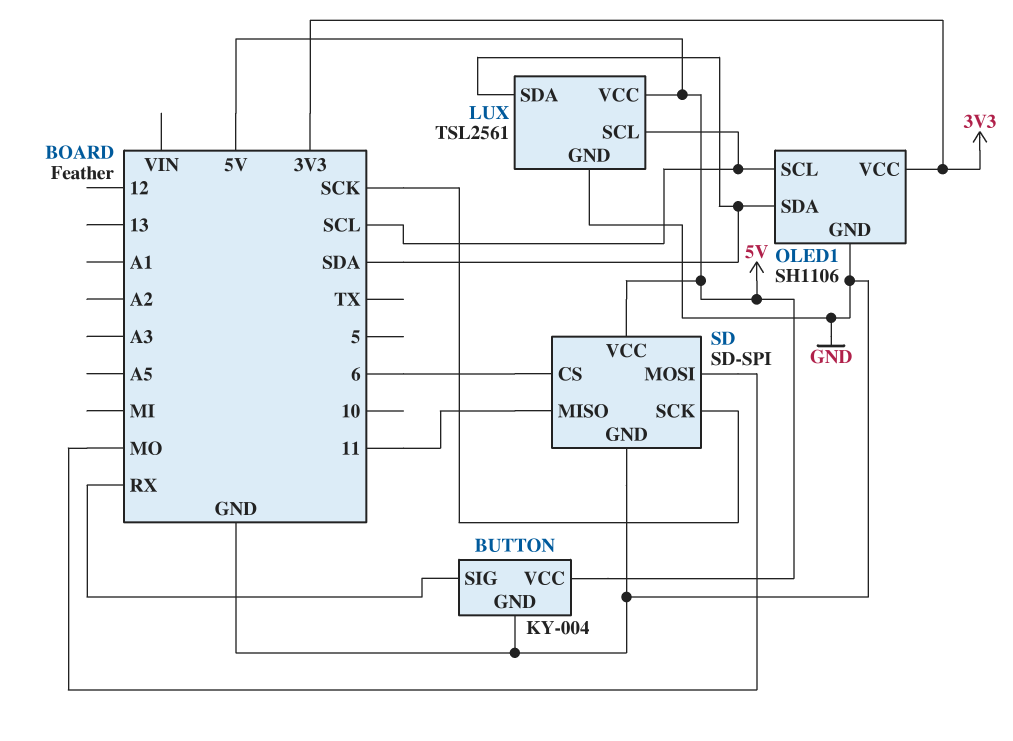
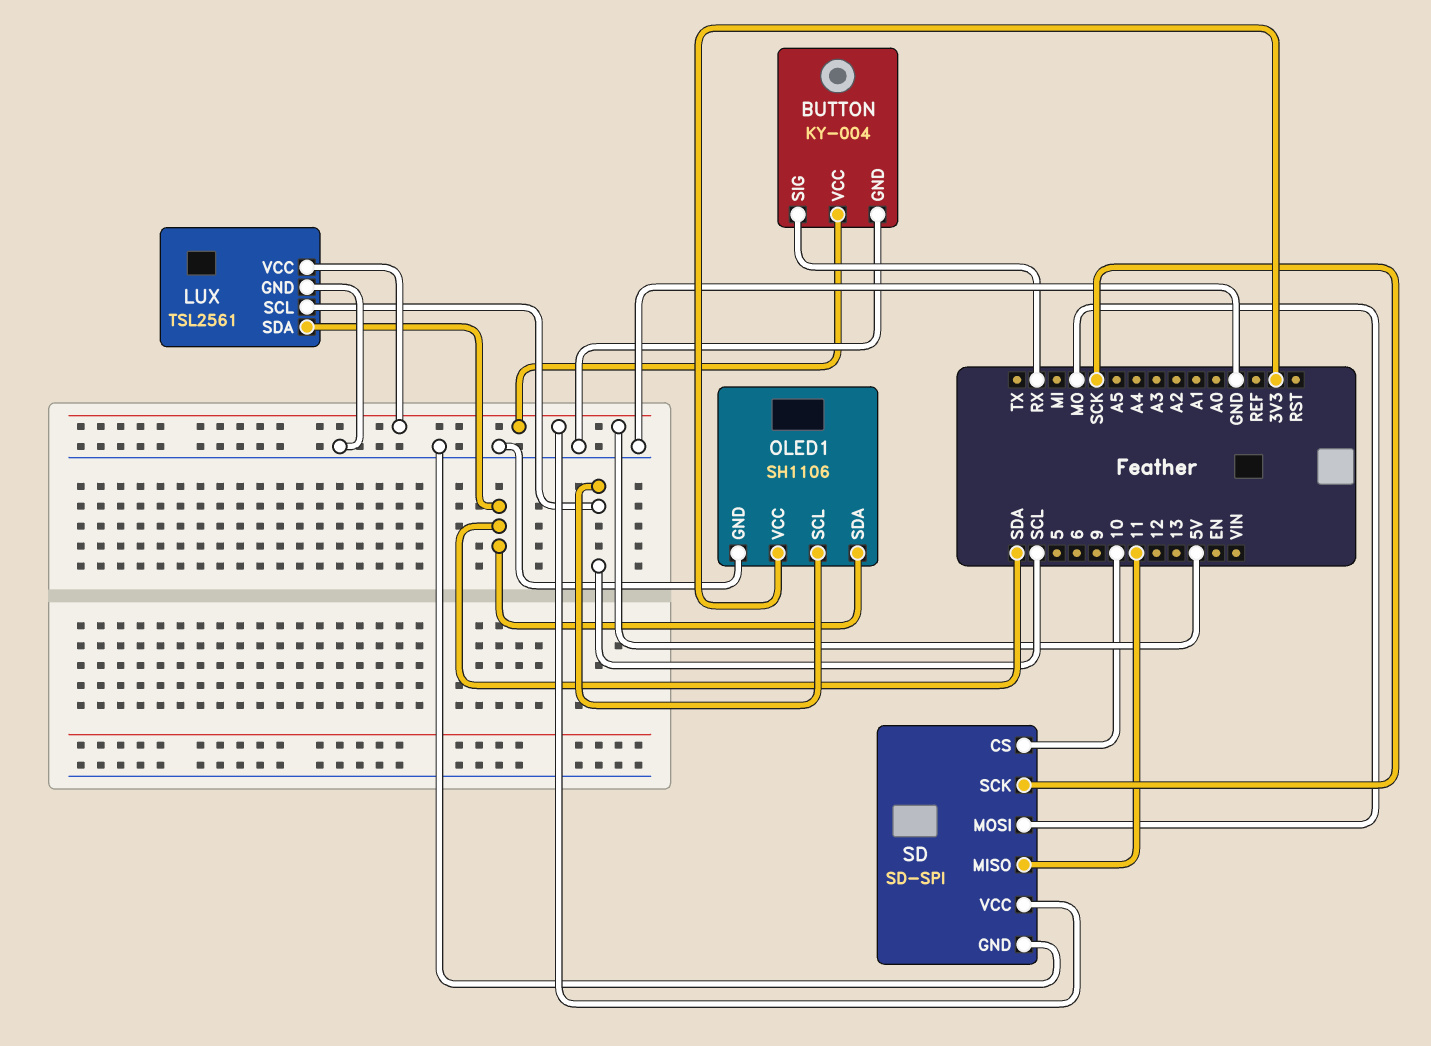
SD pin CS: 6 -> 10

